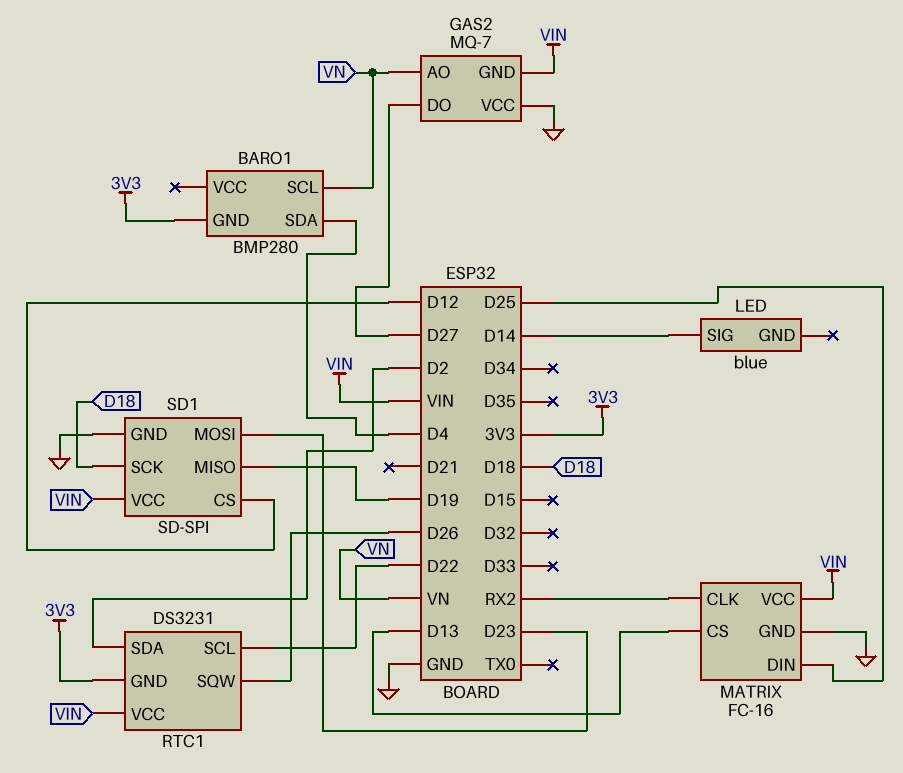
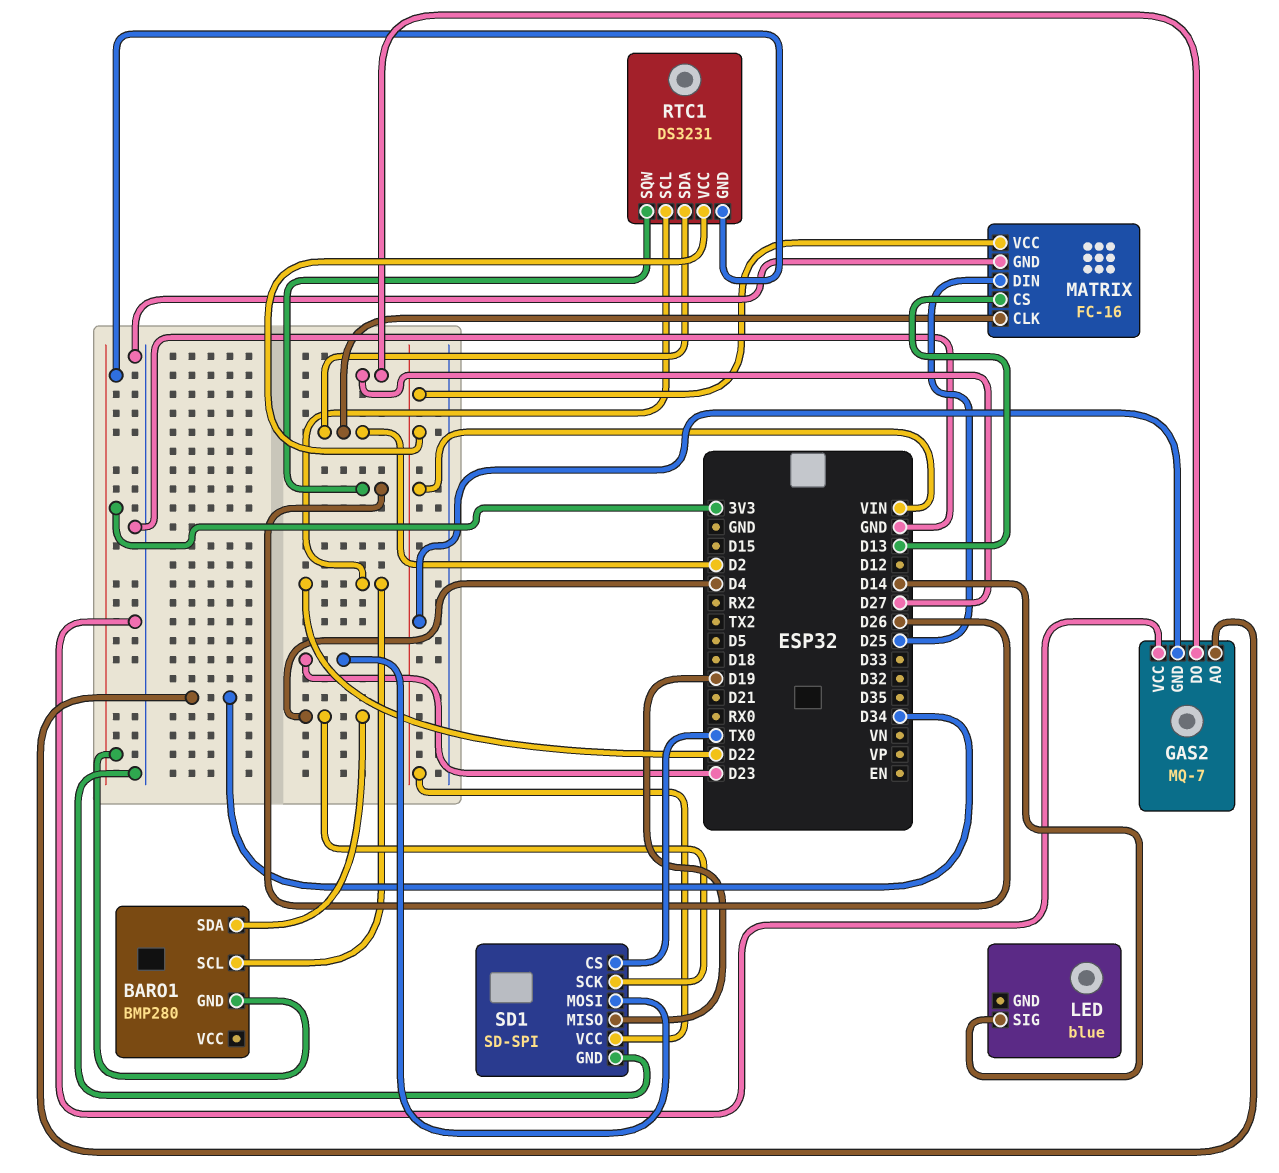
BARO1 pin SCL: VN -> D22
GAS2 pin AO: VN -> D34
MATRIX pin CLK: RX2 -> D2
SD1 pin CS: D12 -> TX0
SD1 pin SCK: D18 -> D4

